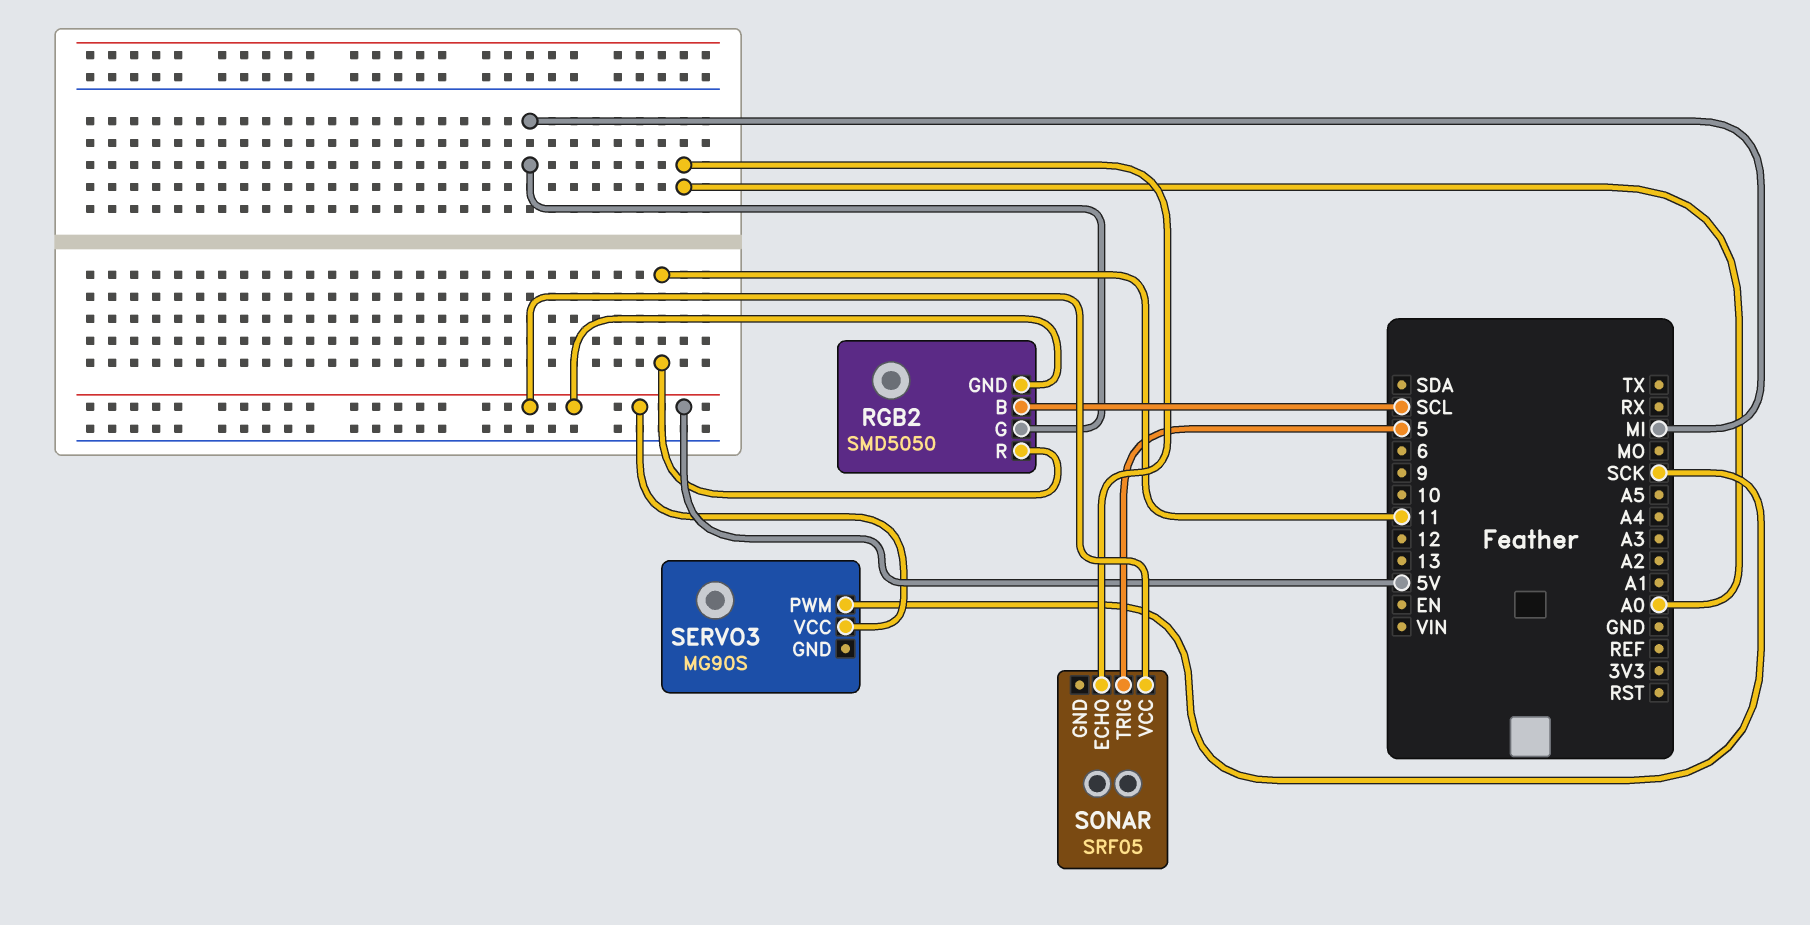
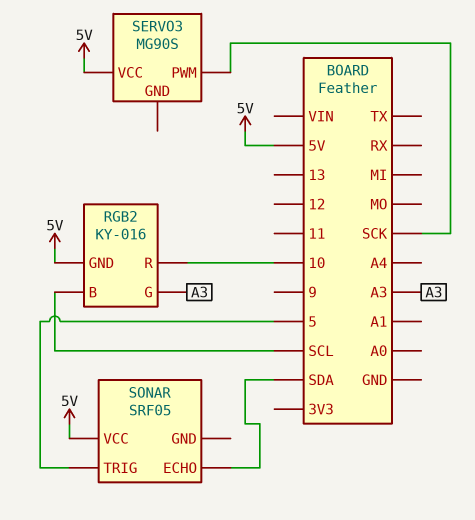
RGB2: SMD5050 -> KY-016
RGB2 pin G: MI -> A3
RGB2 pin R: 11 -> 10
SONAR pin ECHO: A0 -> SDA

